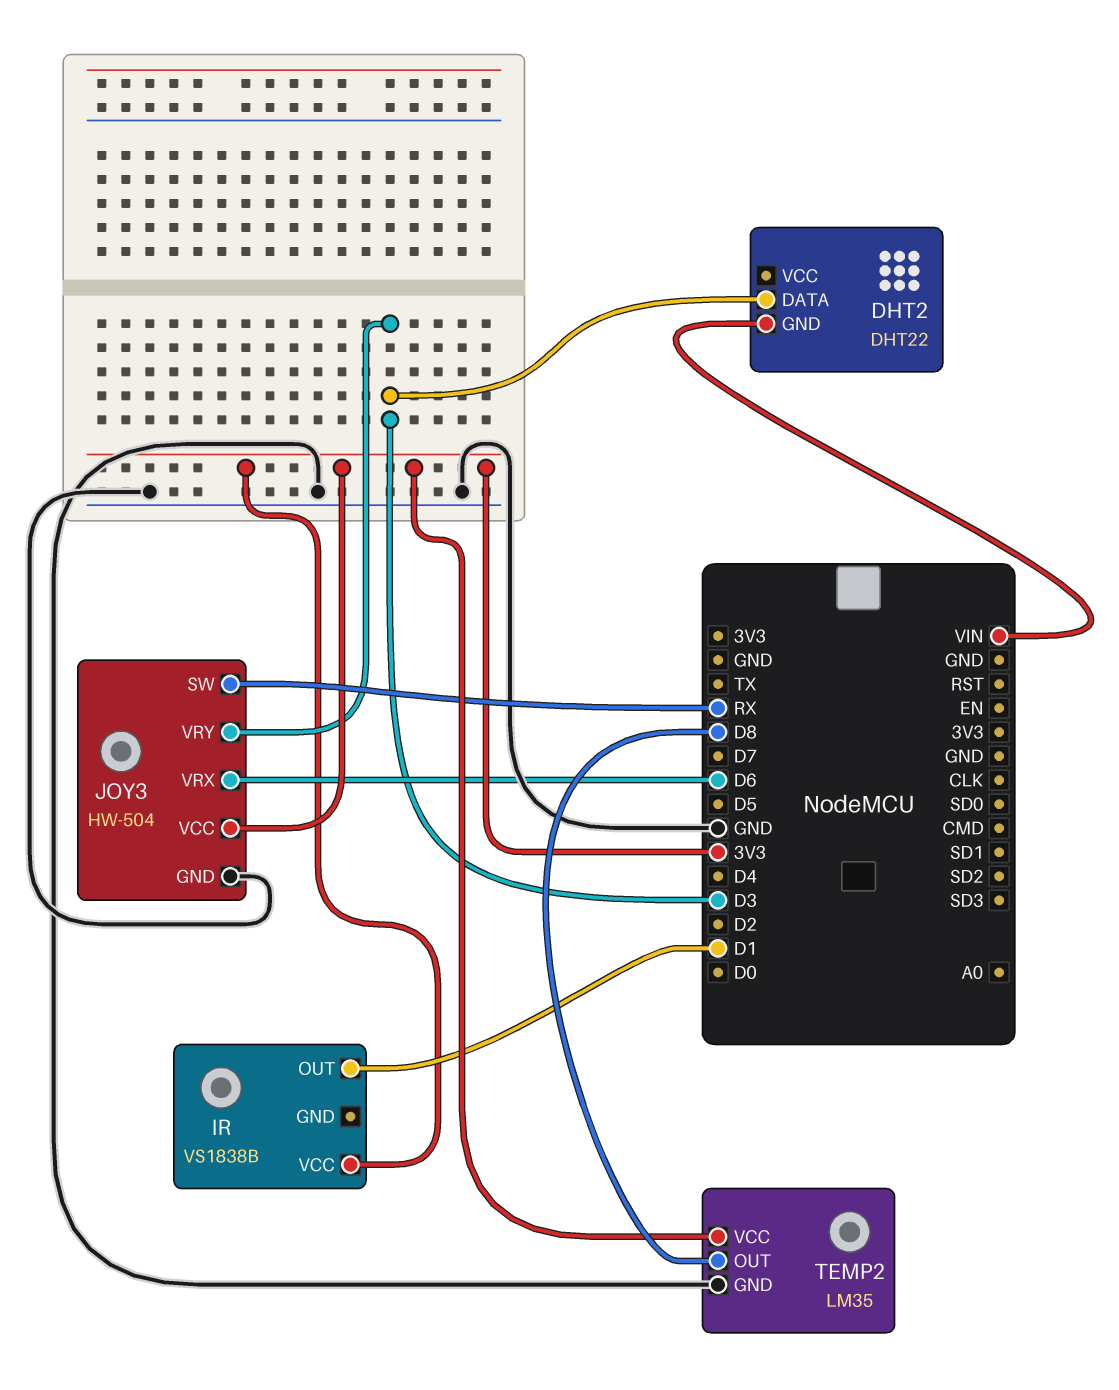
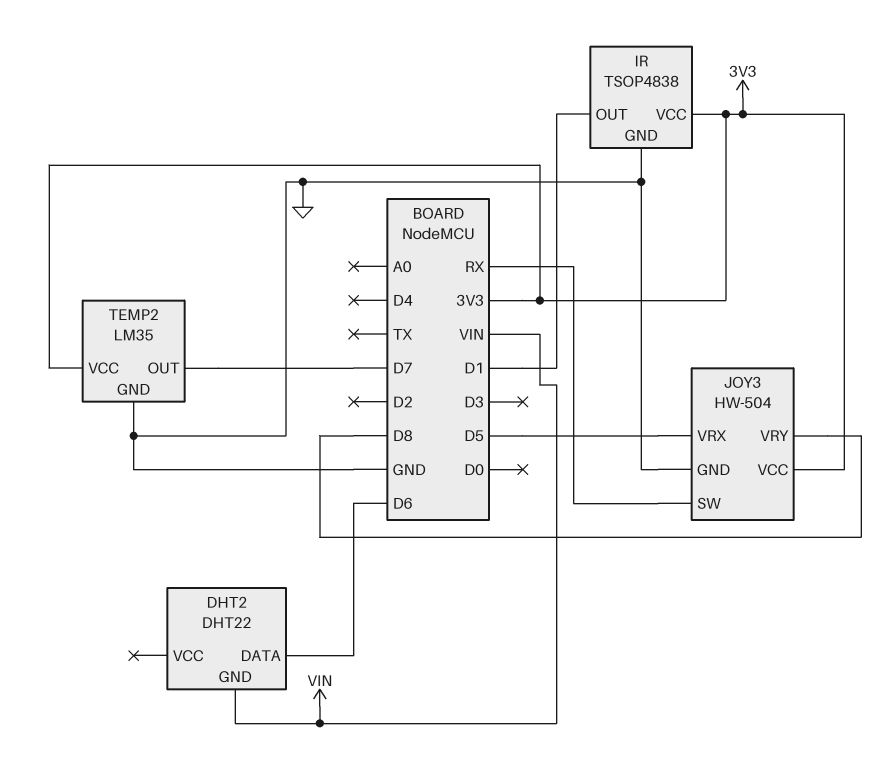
DHT2 pin DATA: D3 -> D6
IR: VS1838B -> TSOP4838
IR pin GND: none -> GND
JOY3 pin VRX: D6 -> D5
JOY3 pin VRY: D3 -> D8
TEMP2 pin OUT: D8 -> D7

